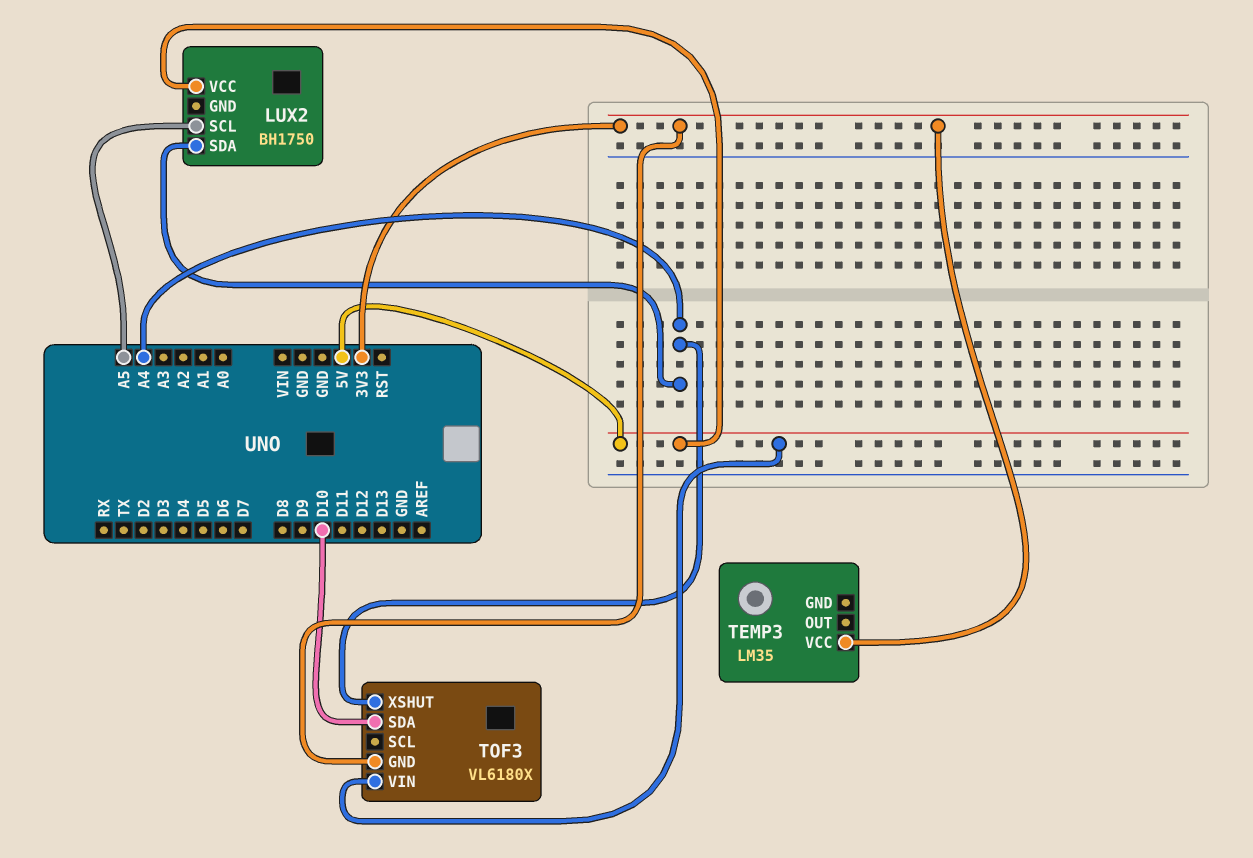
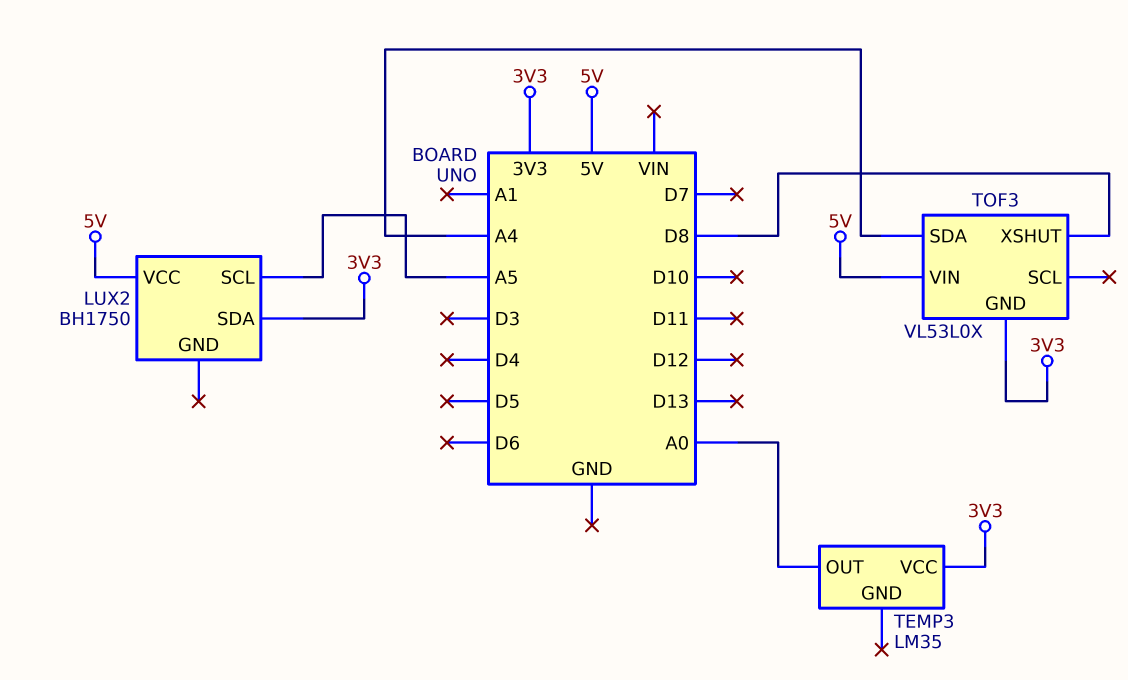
LUX2 pin SDA: A4 -> 3V3
TEMP3 pin OUT: none -> A0
TOF3: VL6180X -> VL53L0X
TOF3 pin SDA: D10 -> A4
TOF3 pin XSHUT: A4 -> D8

